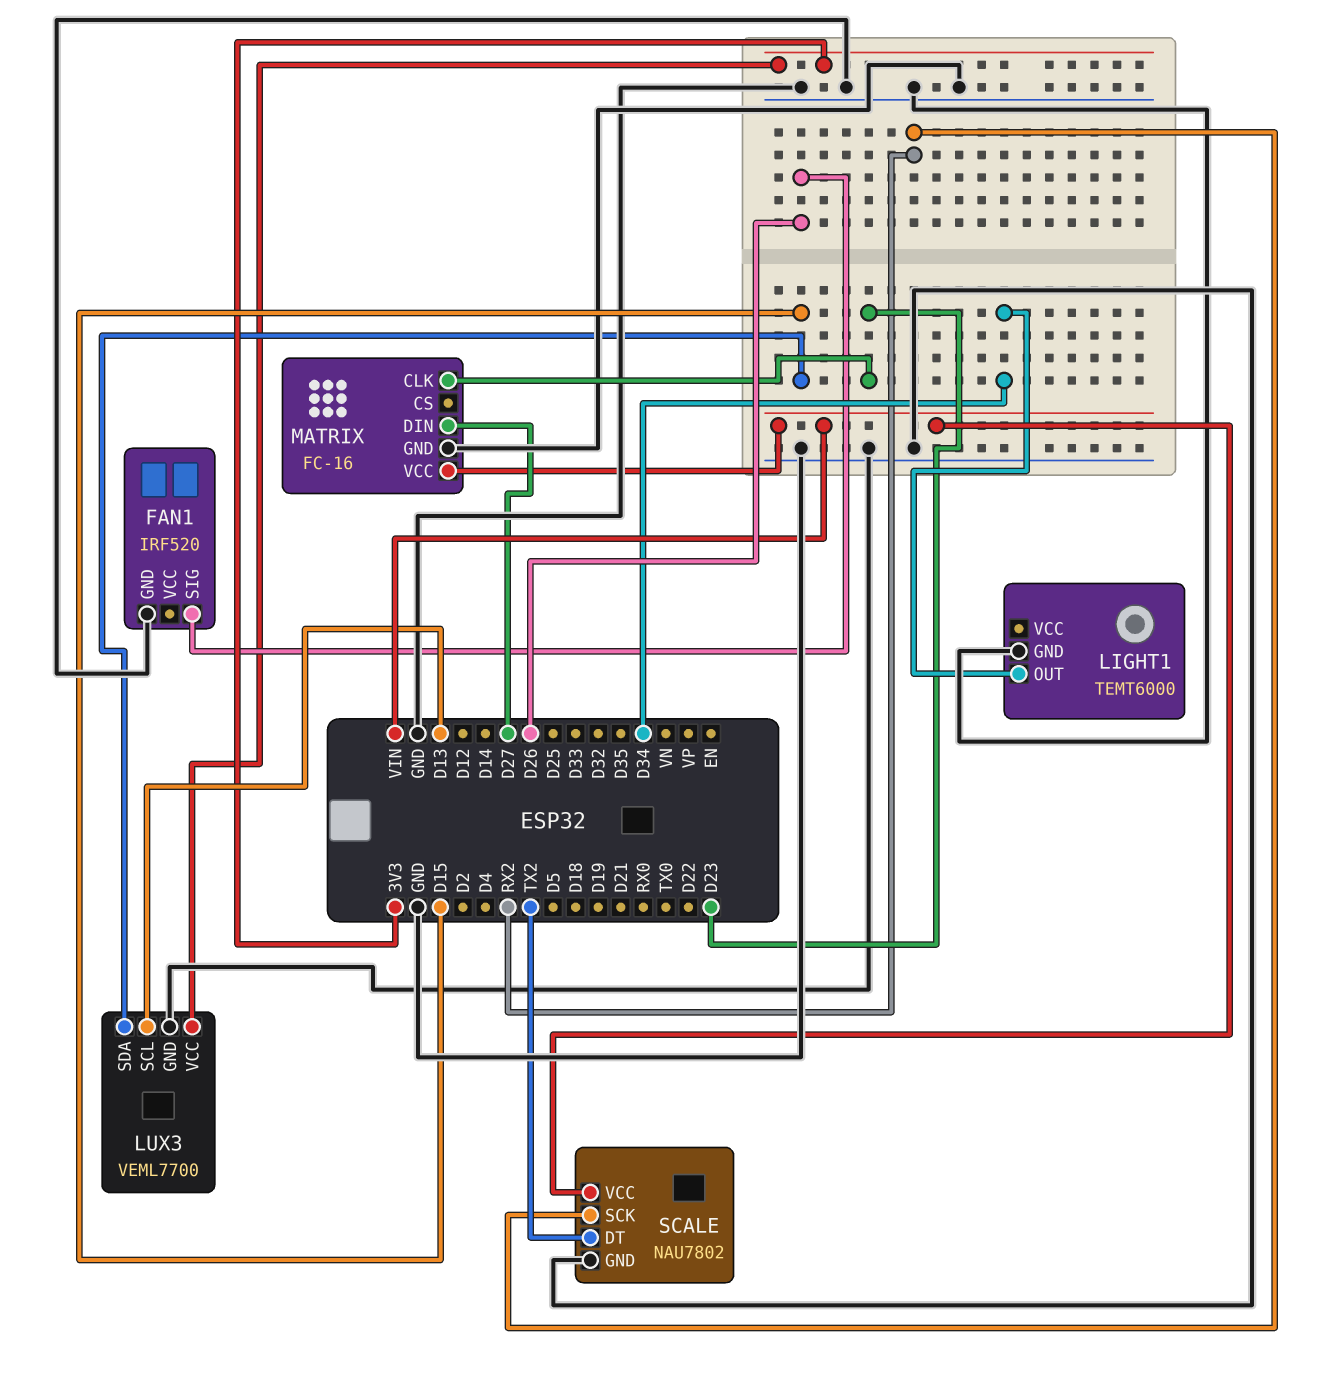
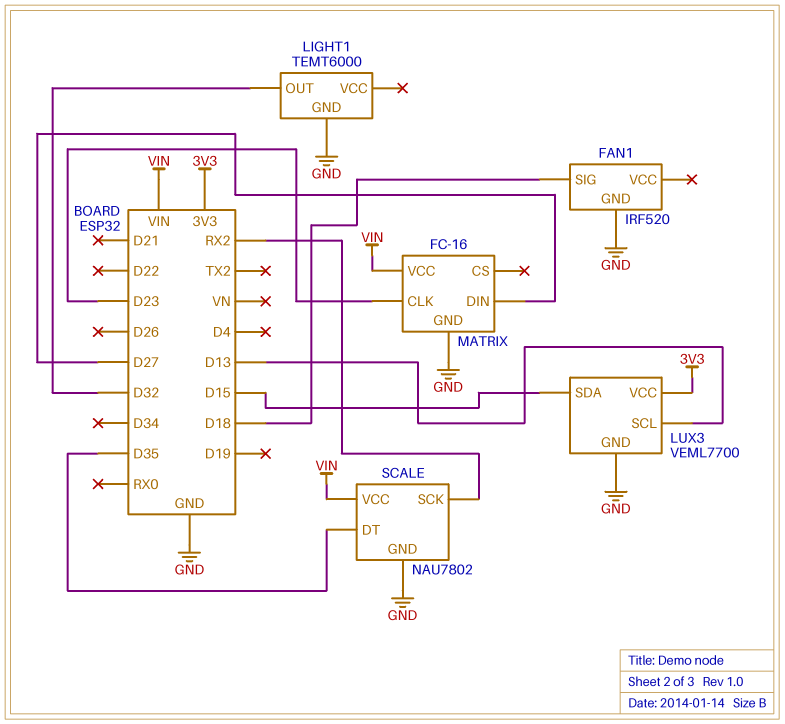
FAN1 pin SIG: D26 -> D18
LIGHT1 pin OUT: D34 -> D32
SCALE pin DT: TX2 -> D35

